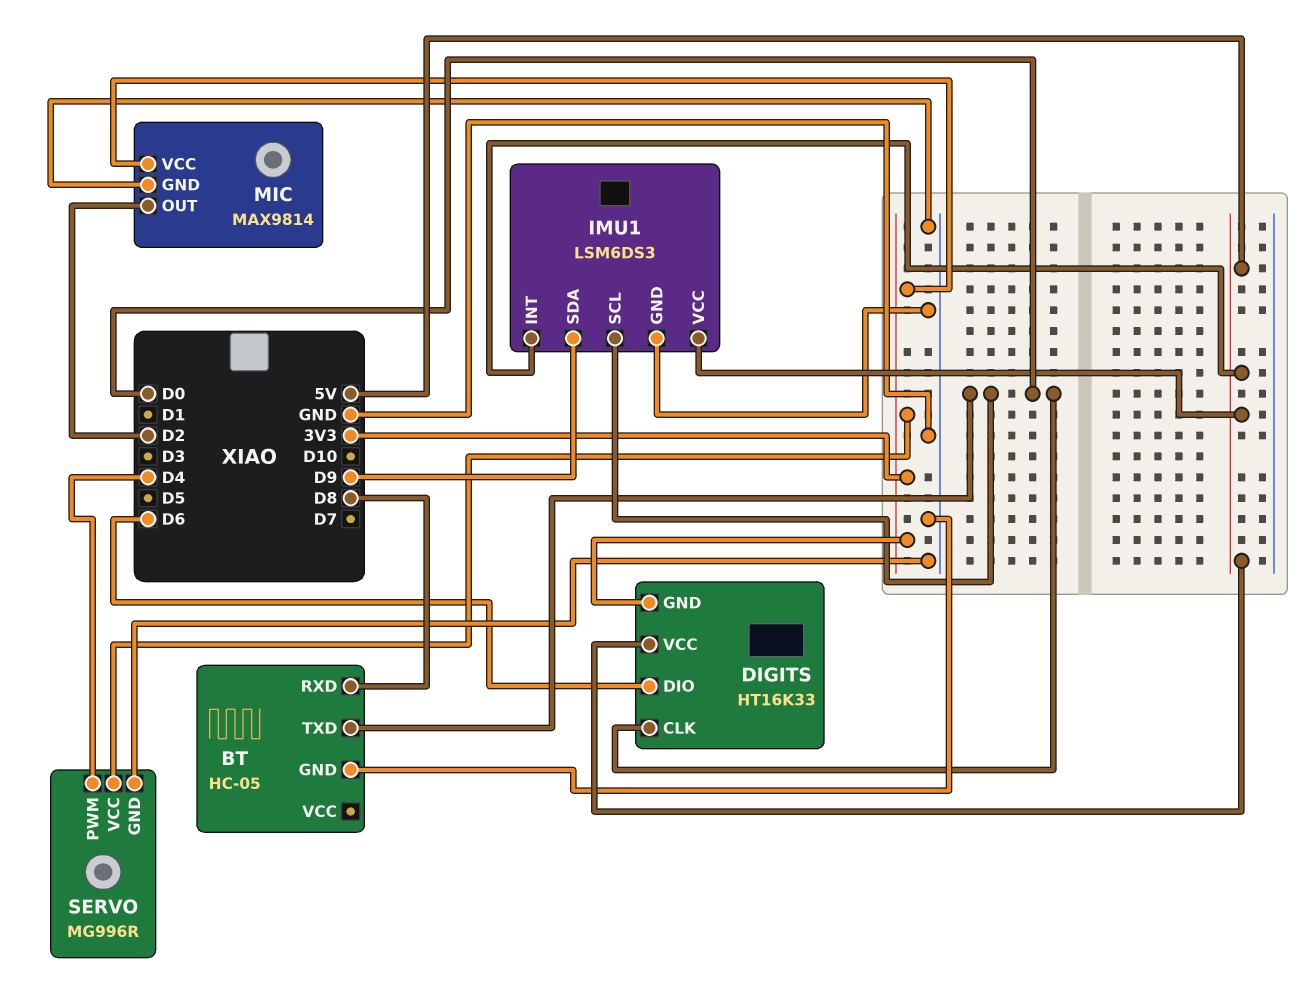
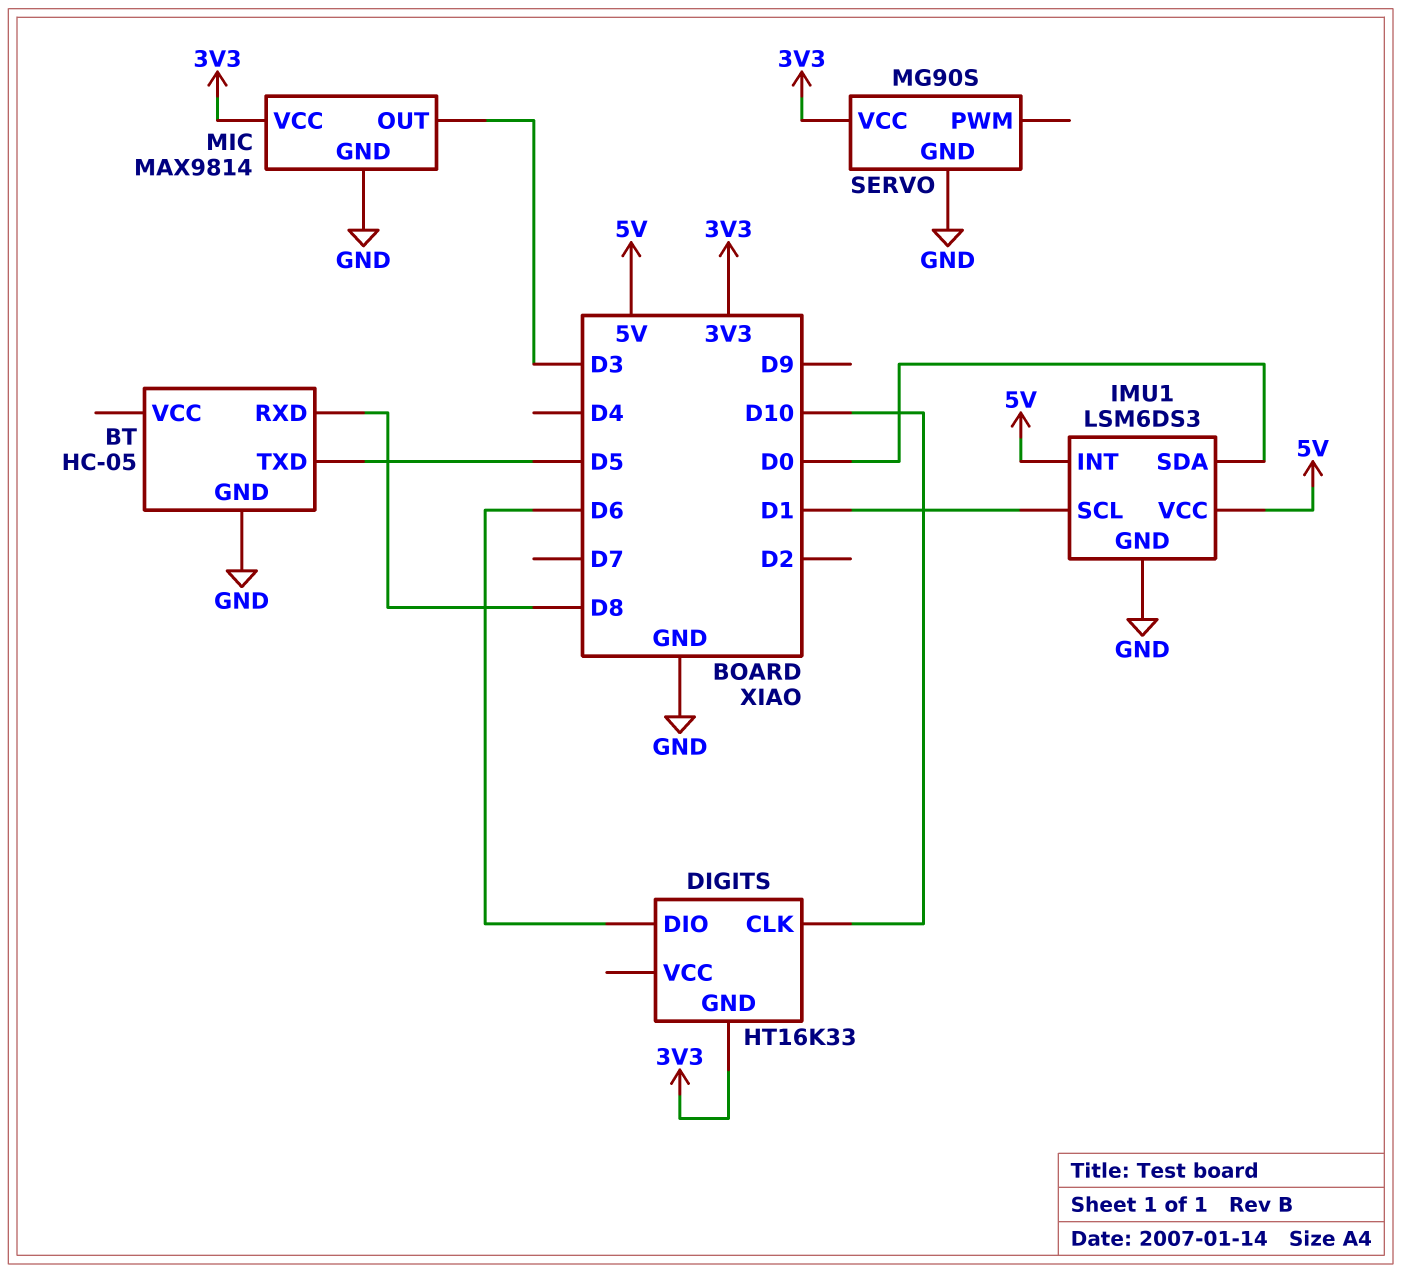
BT pin TXD: D0 -> D5
DIGITS pin CLK: D0 -> D10
DIGITS pin VCC: 5V -> none
IMU1 pin SCL: D0 -> D1
IMU1 pin SDA: D9 -> D0
MIC pin OUT: D2 -> D3
SERVO: MG996R -> MG90S
SERVO pin PWM: D4 -> none

